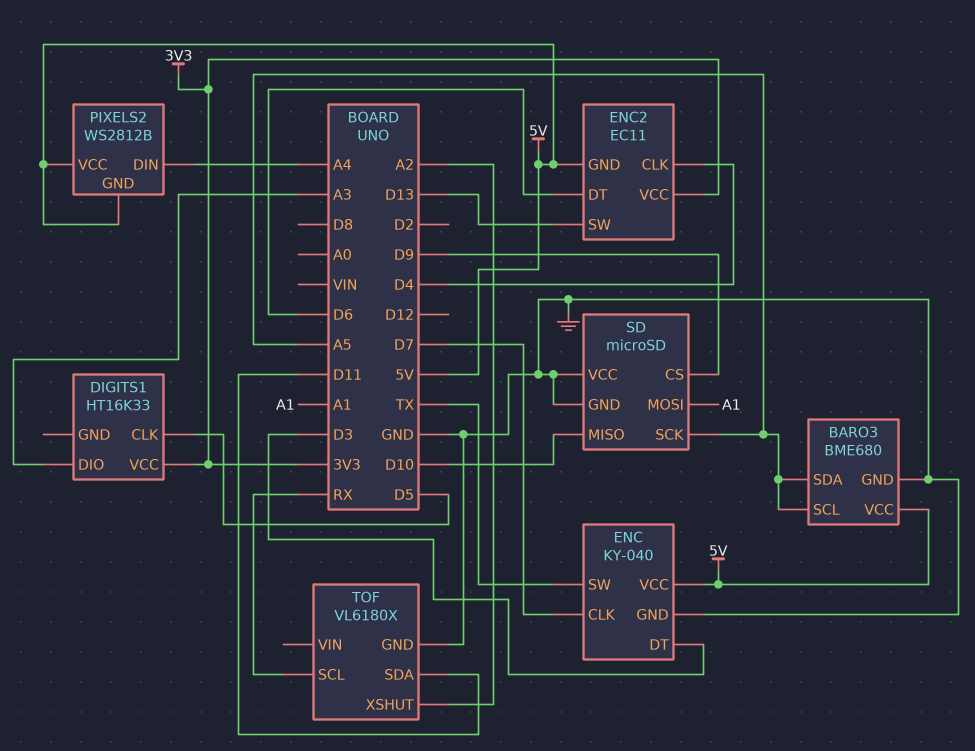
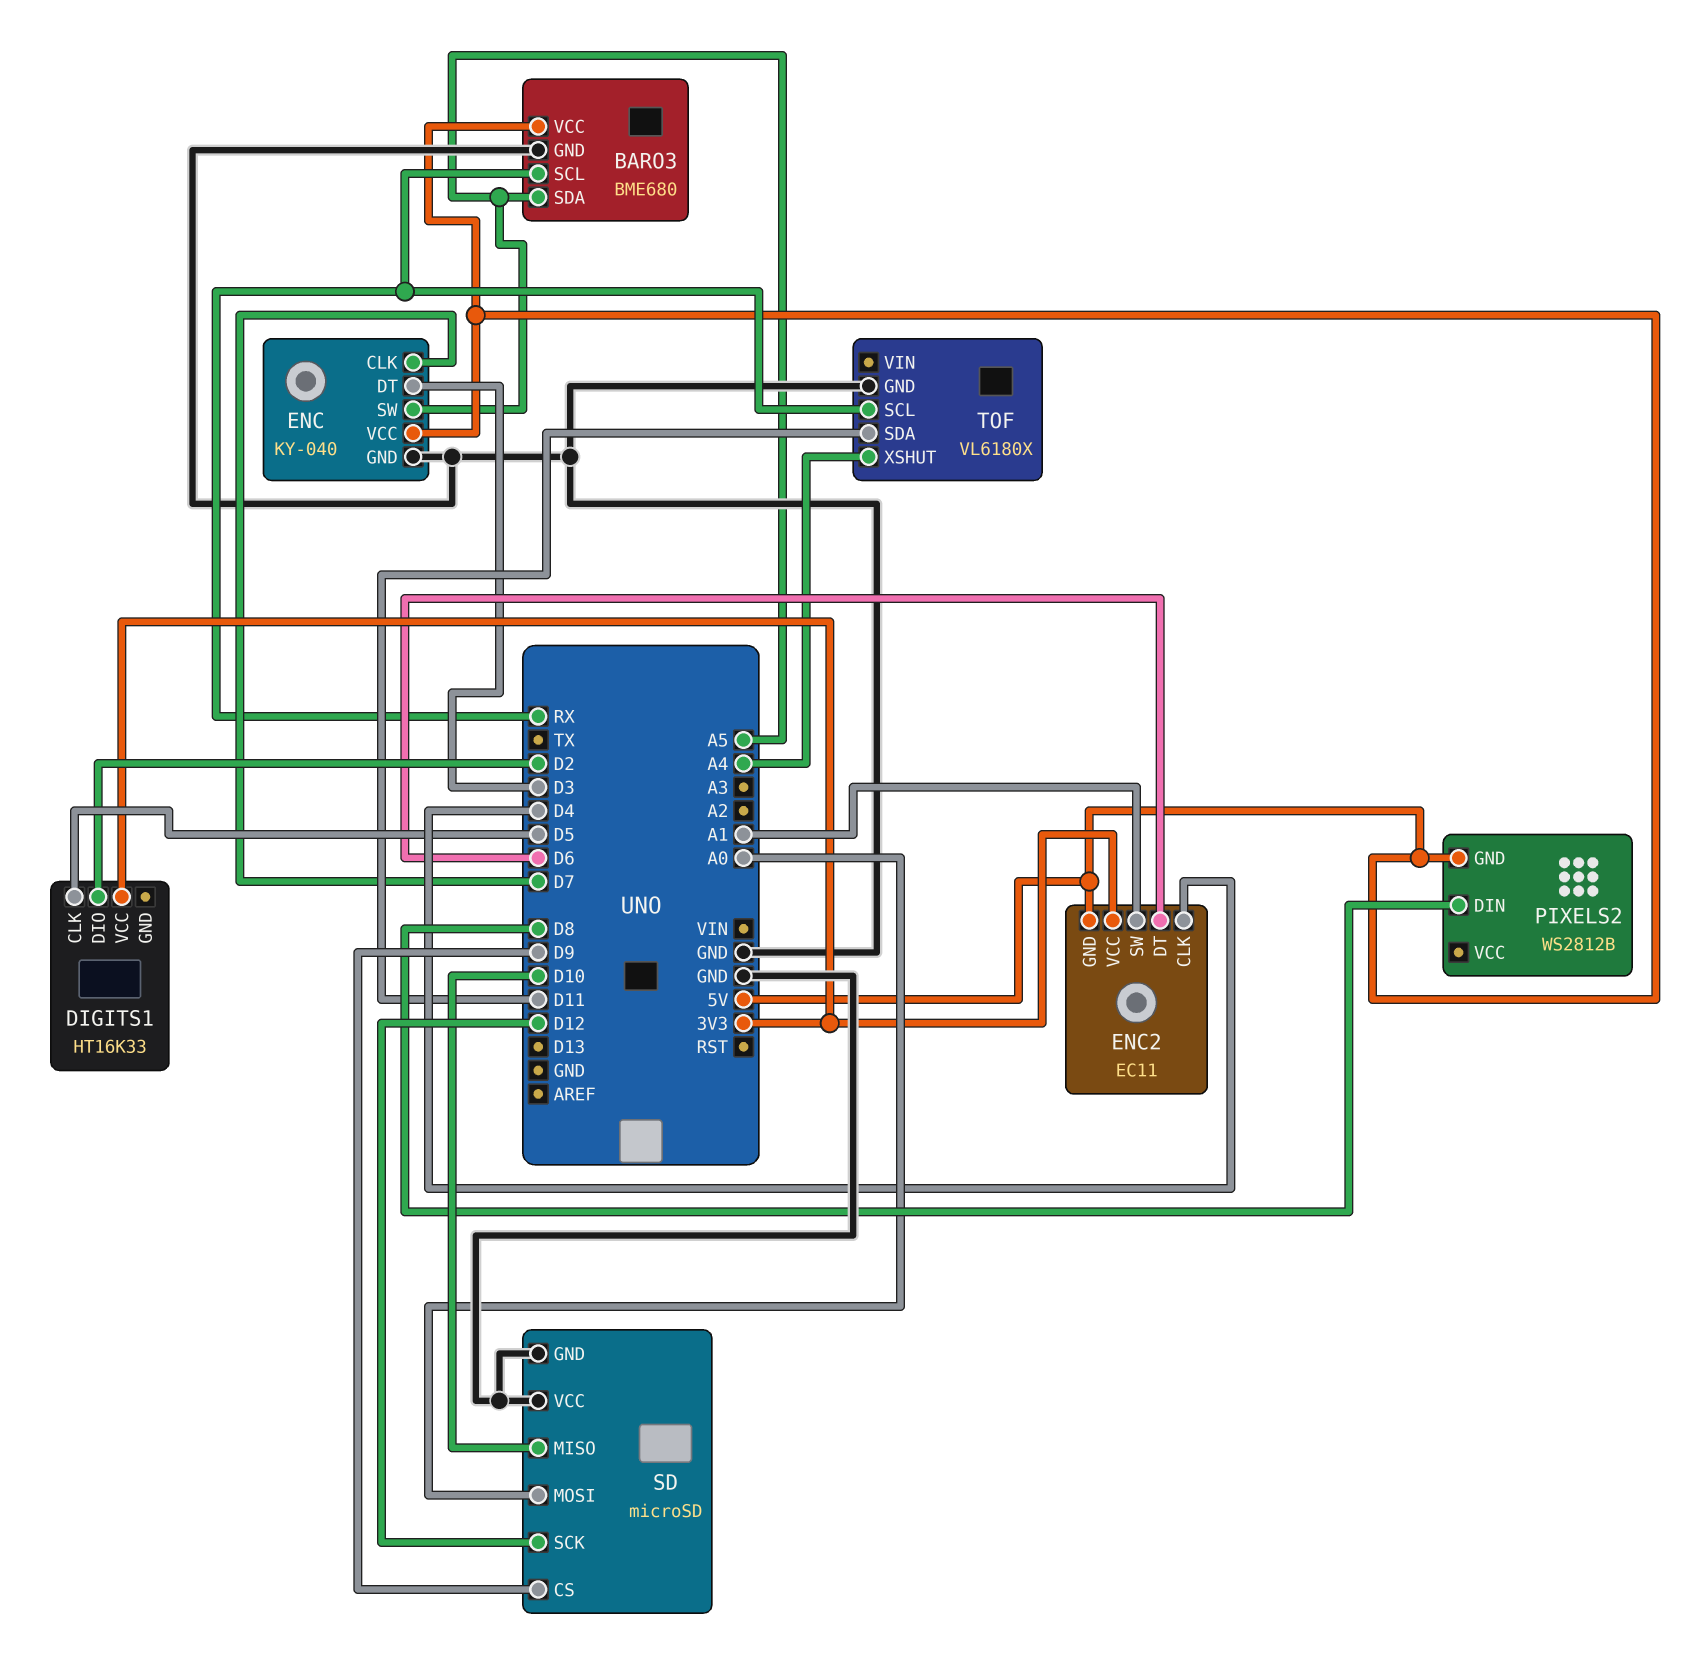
BARO3 pin SCL: A5 -> RX
DIGITS1 pin DIO: A3 -> D2
ENC pin SW: TX -> A5
ENC2 pin SW: D13 -> A1
PIXELS2 pin DIN: A4 -> D8
PIXELS2 pin VCC: 5V -> none
SD pin MOSI: A1 -> A0
SD pin SCK: A5 -> D12
TOF pin XSHUT: A2 -> A4

